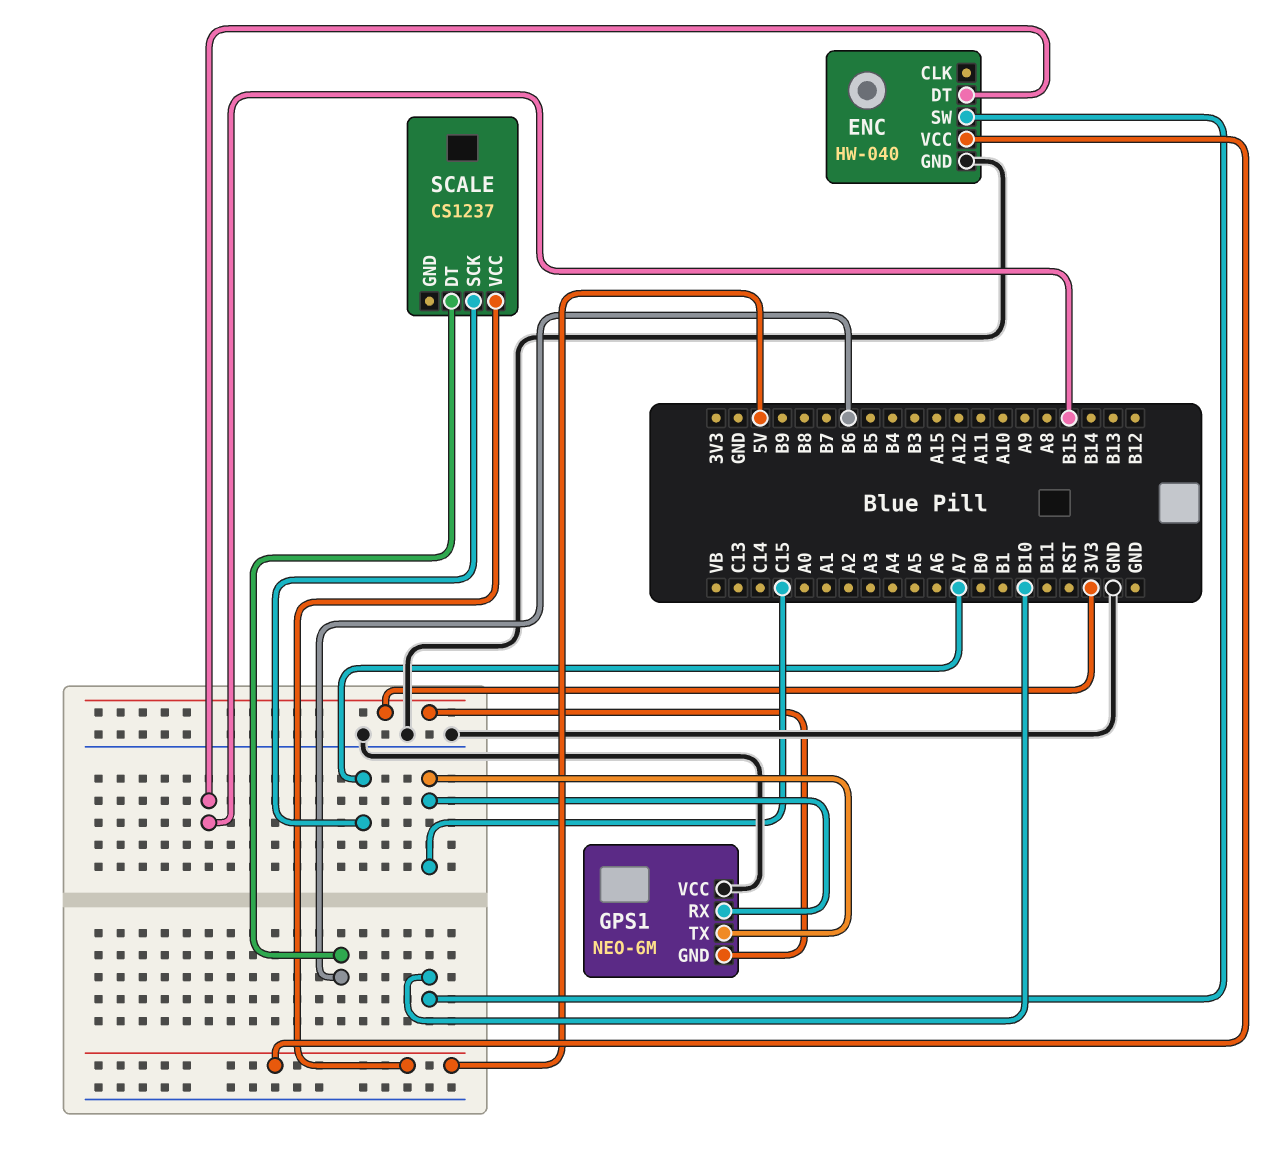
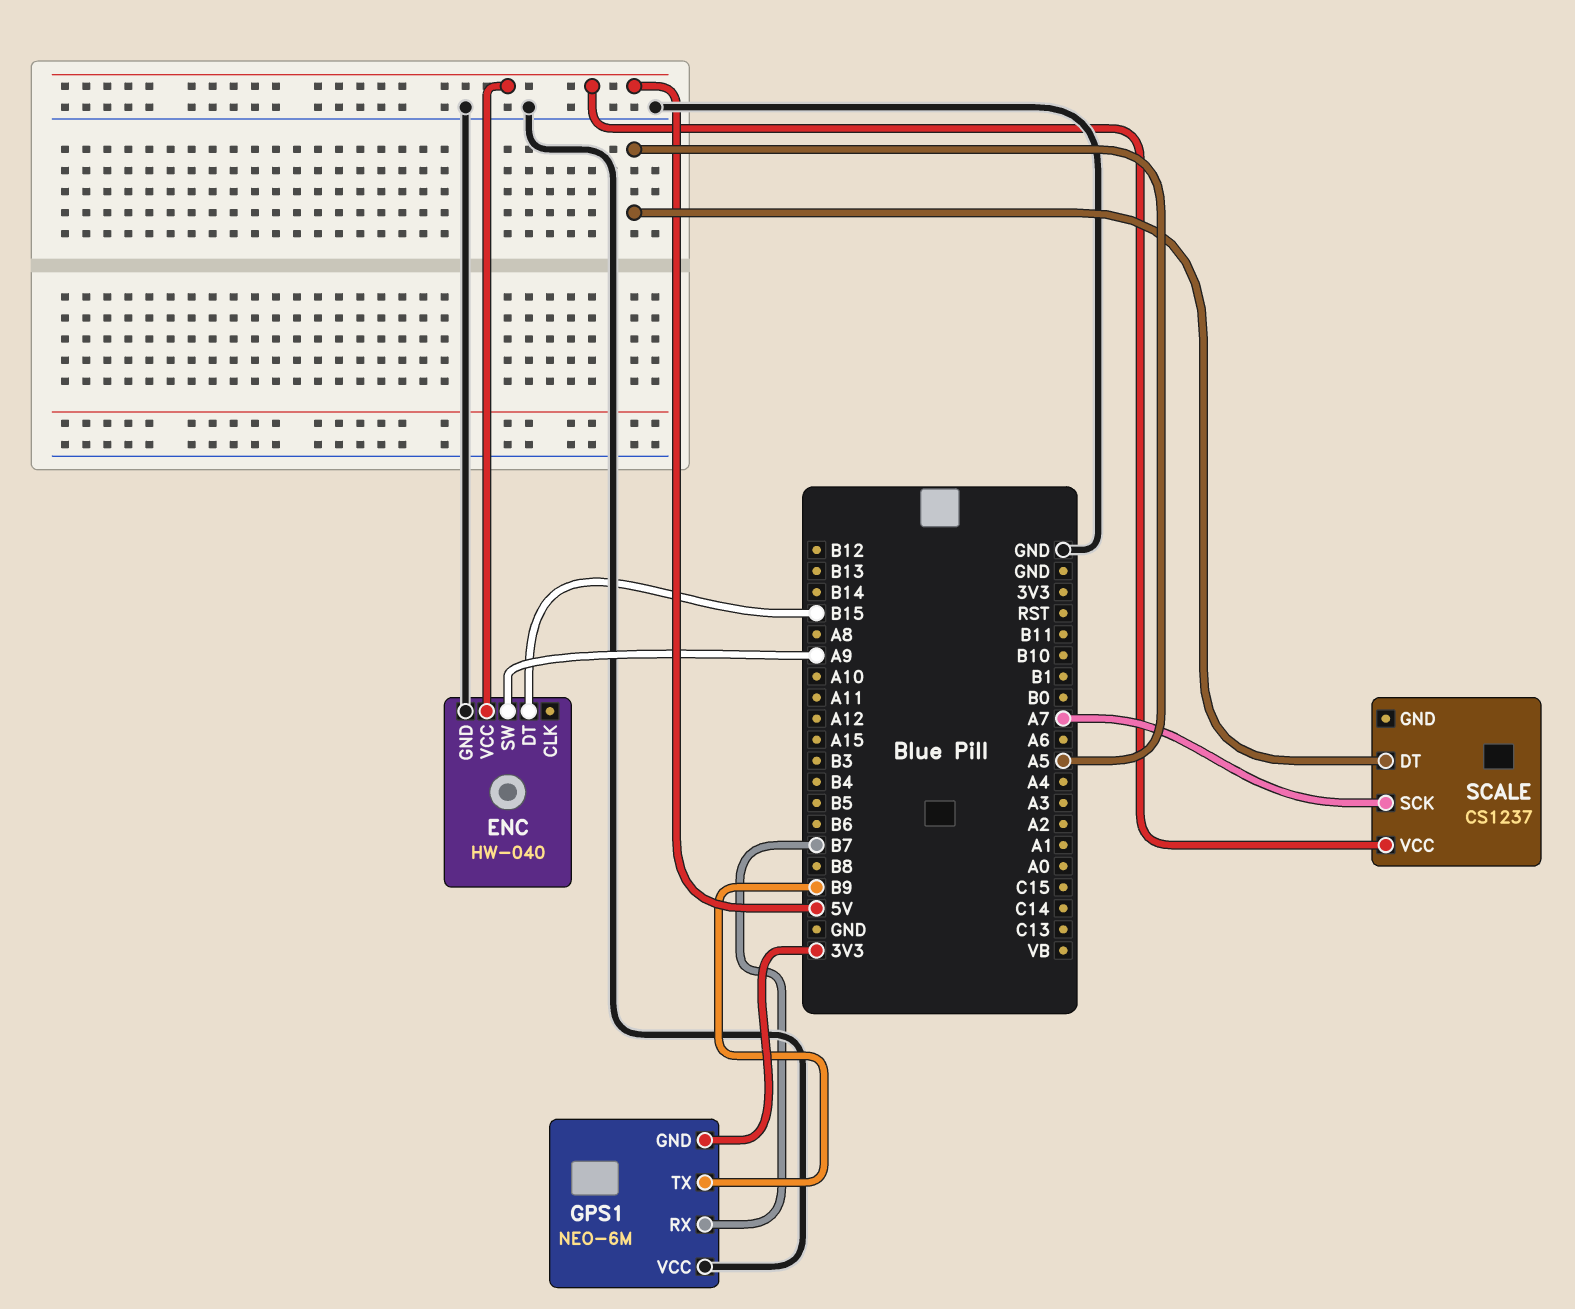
ENC pin SW: B10 -> A9
GPS1 pin RX: C15 -> B7
GPS1 pin TX: C15 -> B9
SCALE pin DT: B6 -> A5

